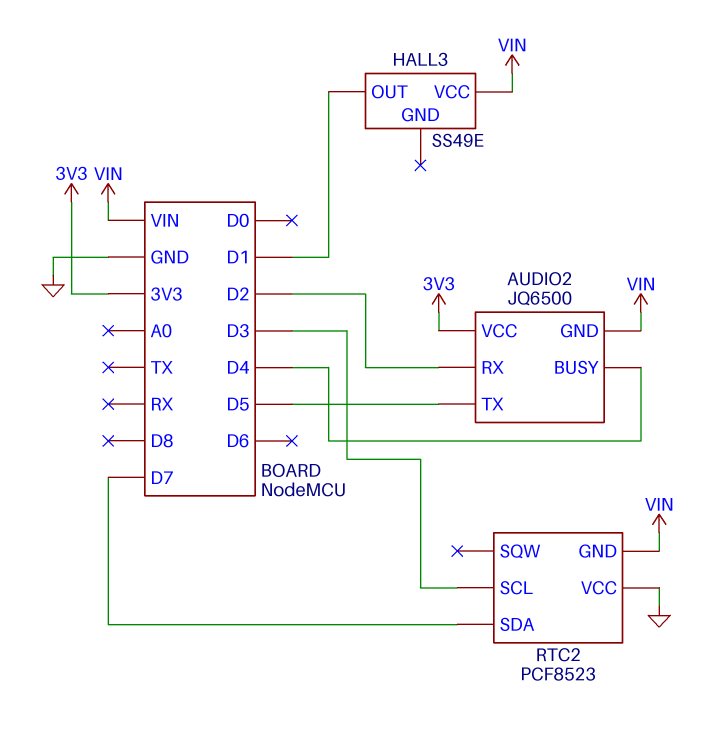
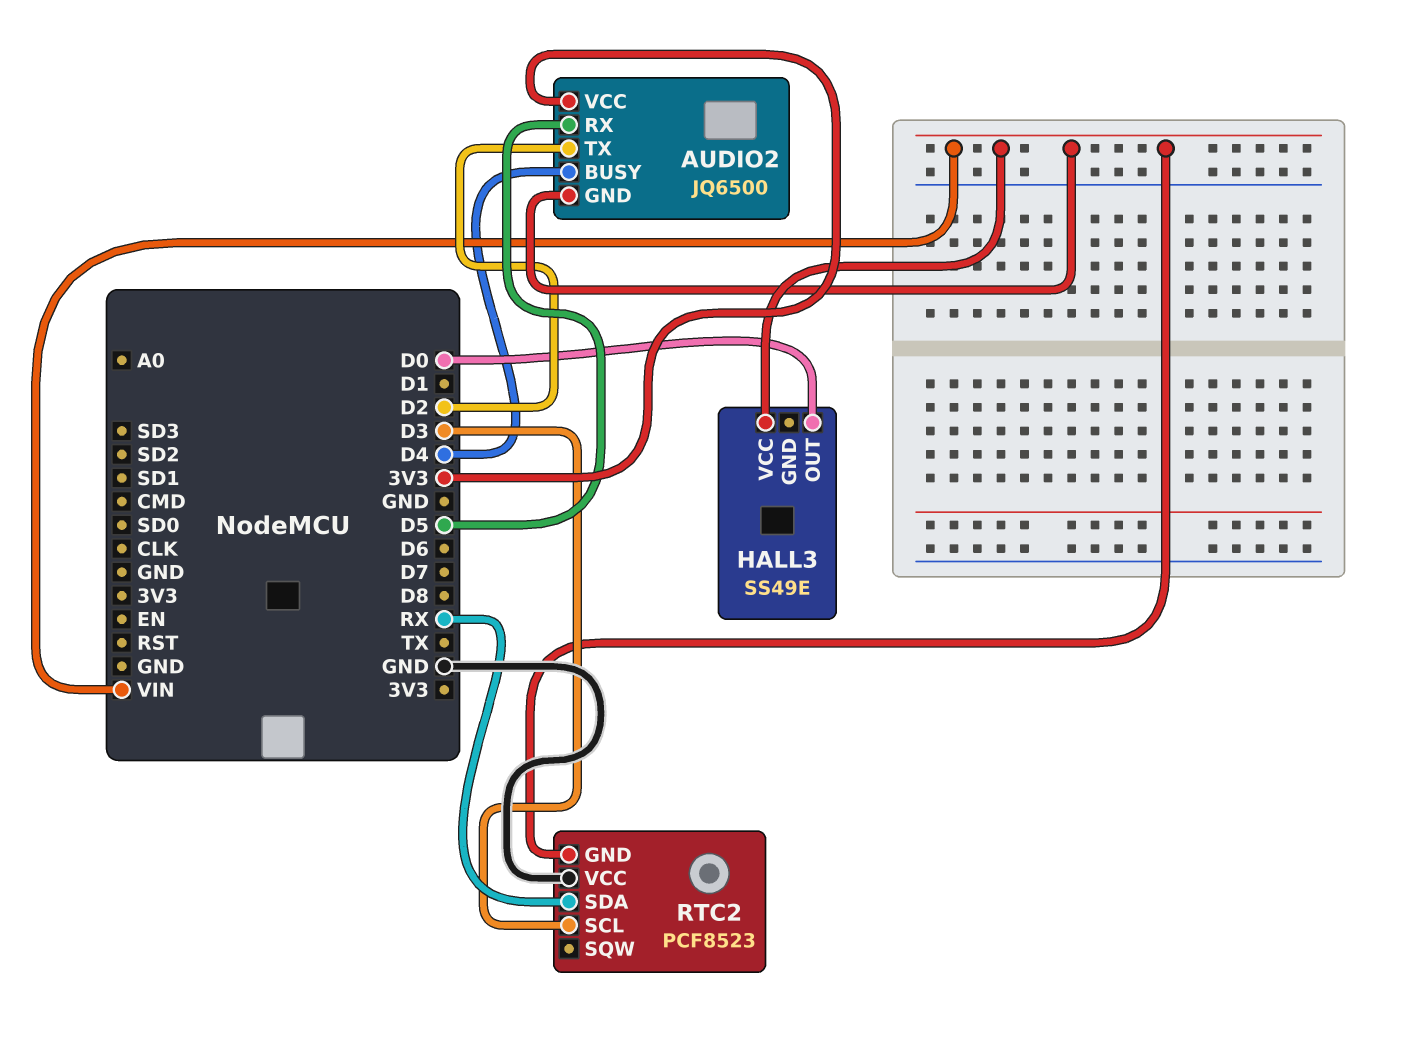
AUDIO2 pin RX: D2 -> D5
AUDIO2 pin TX: D5 -> D2
HALL3 pin OUT: D1 -> D0
RTC2 pin SDA: D7 -> RX

